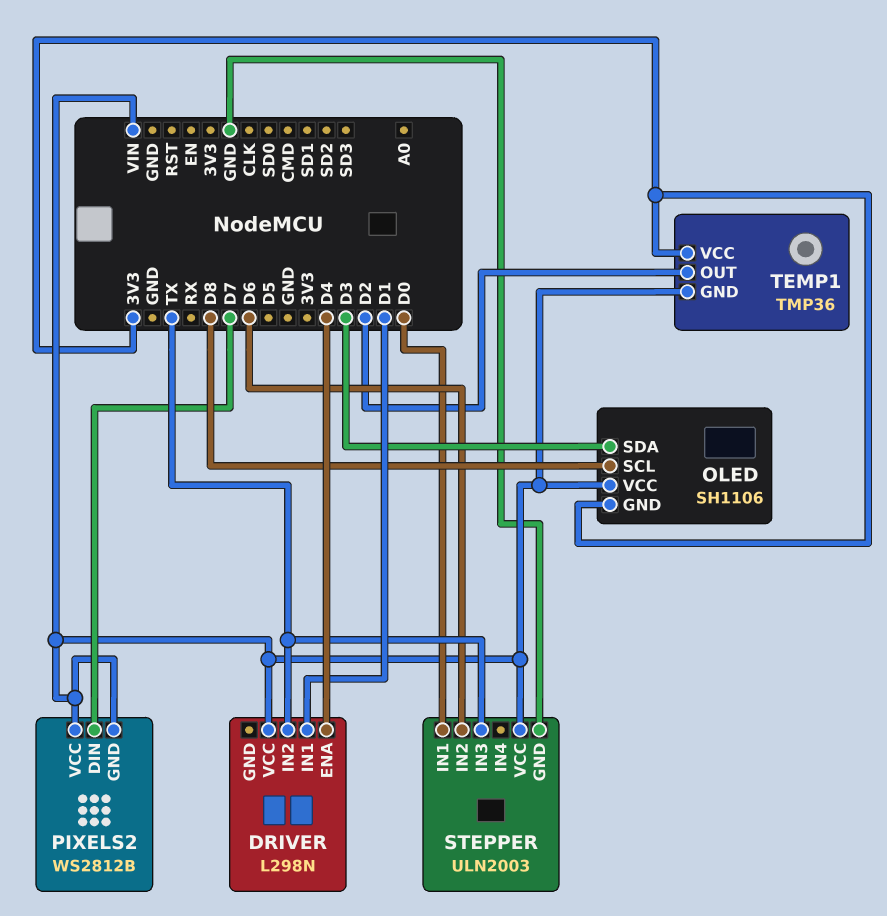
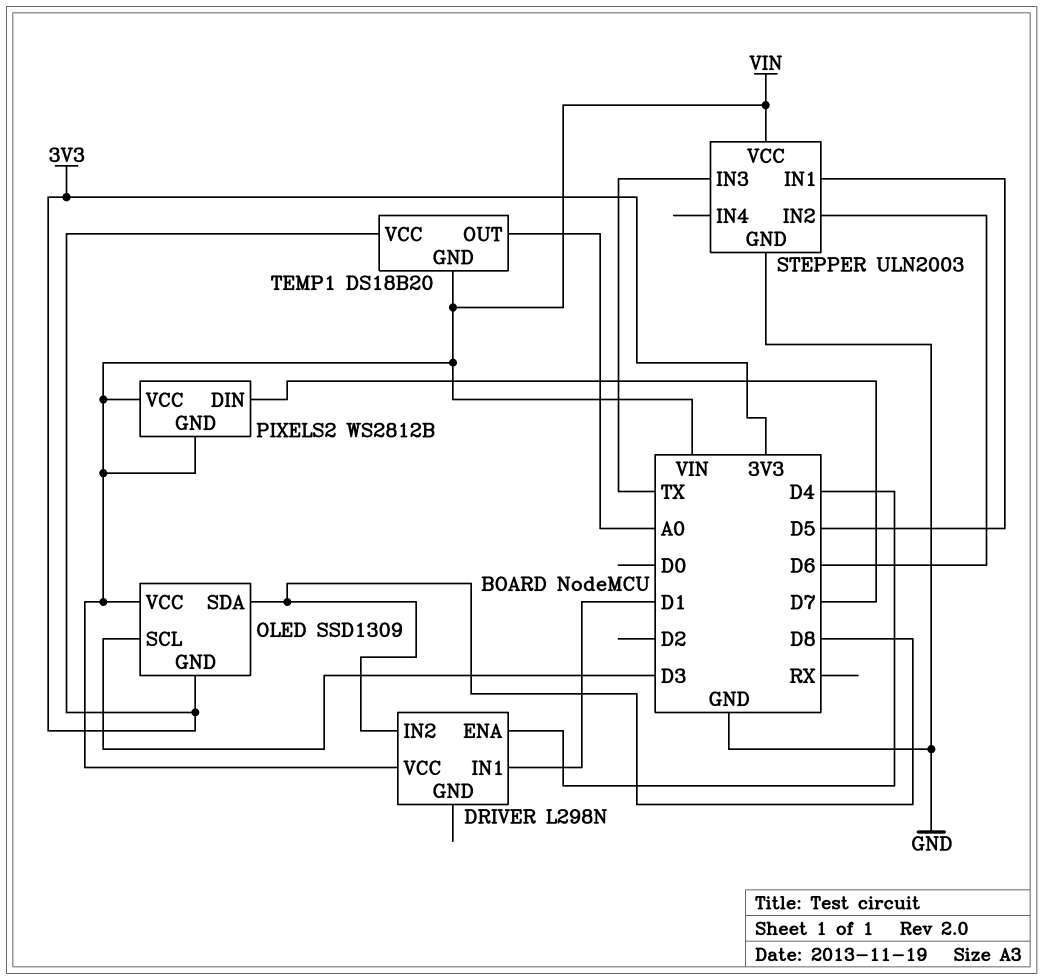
DRIVER pin IN2: TX -> D8
OLED: SH1106 -> SSD1309
OLED pin SCL: D8 -> D3
OLED pin SDA: D3 -> D8
STEPPER pin IN1: D0 -> D5
TEMP1: TMP36 -> DS18B20
TEMP1 pin OUT: D2 -> A0

